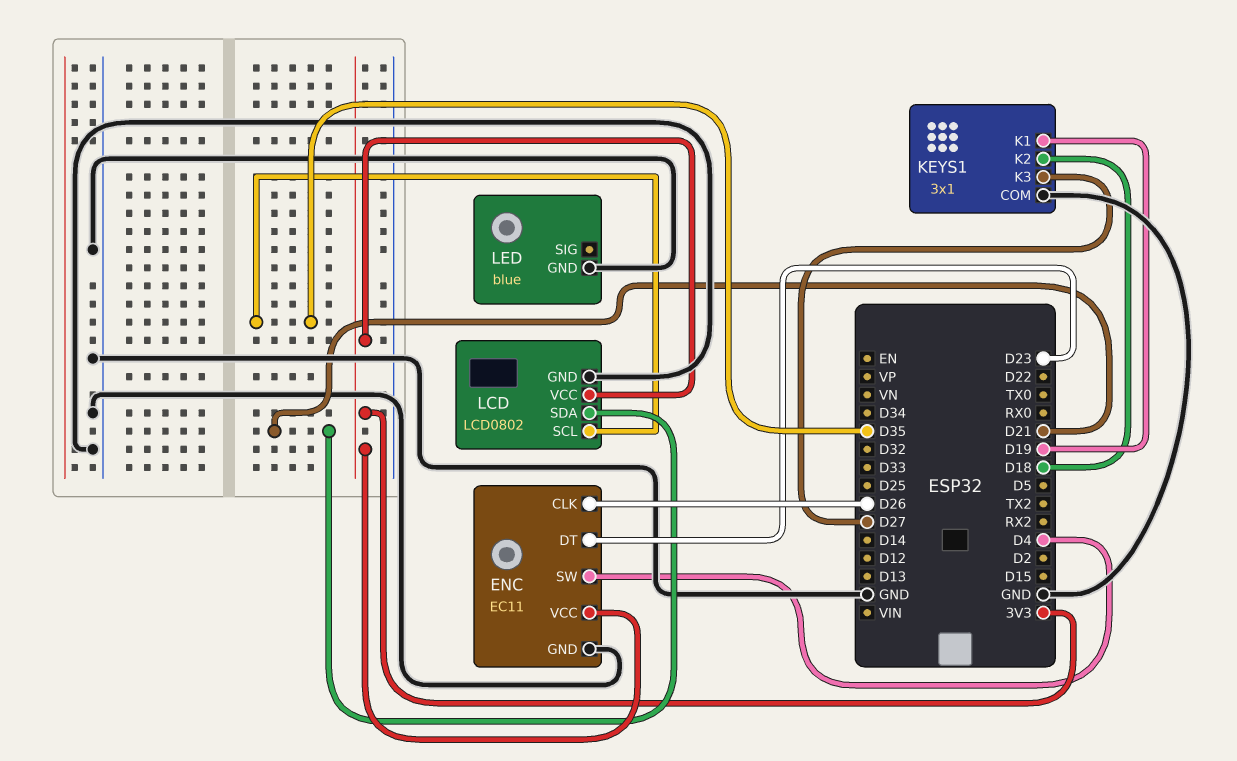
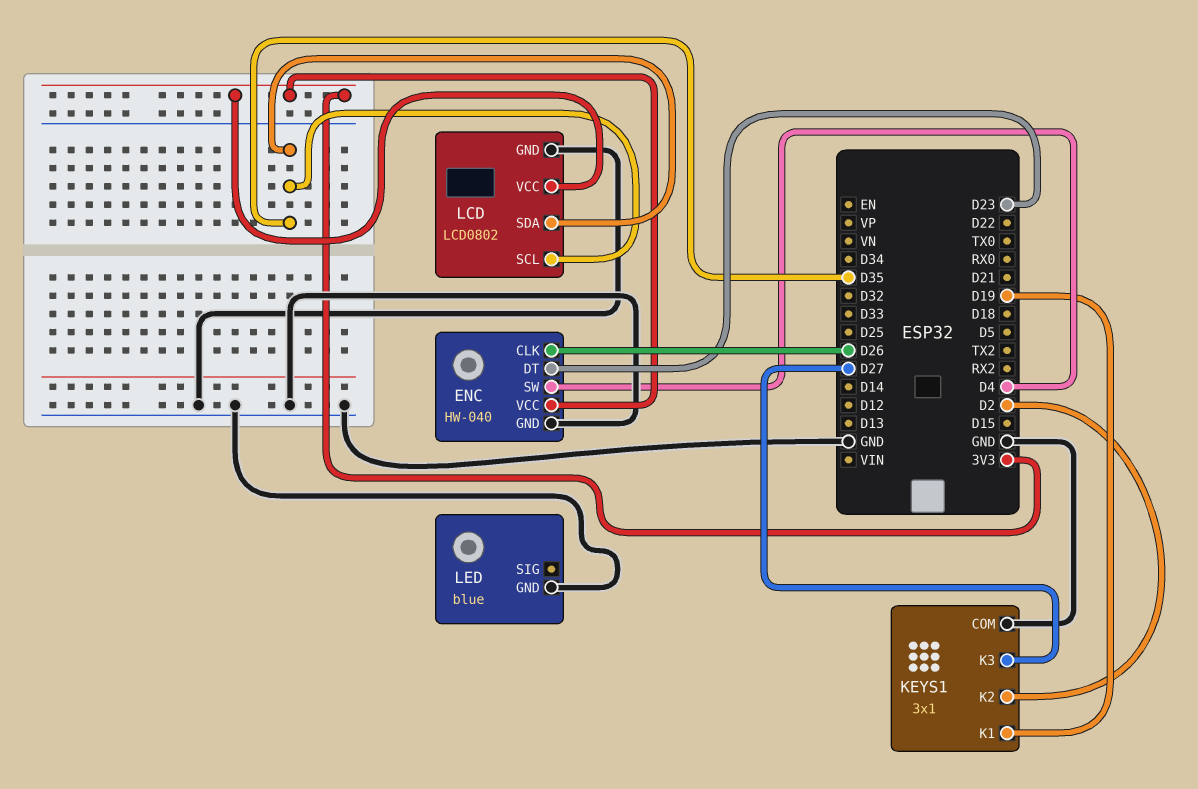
ENC: EC11 -> HW-040
KEYS1 pin K2: D18 -> D2
LCD pin SDA: D21 -> D35

